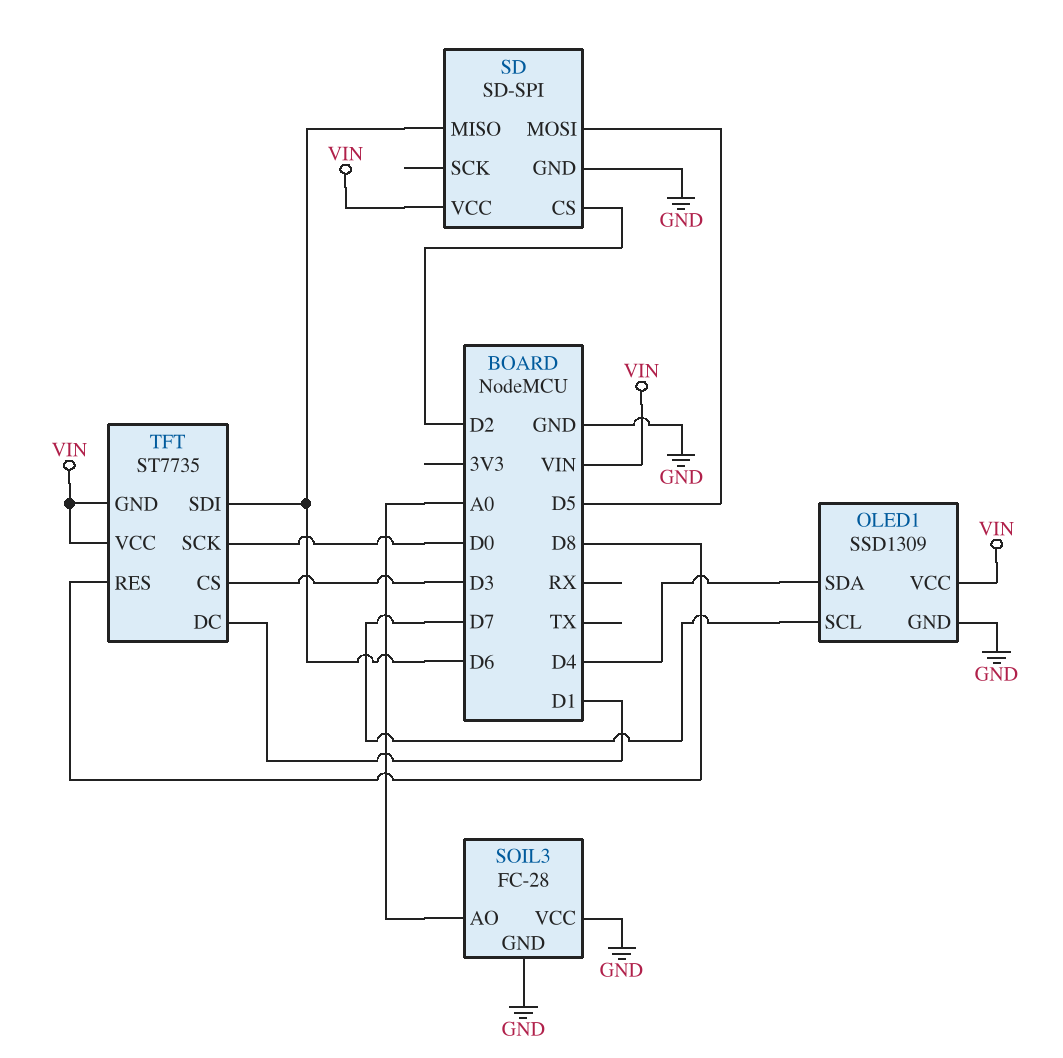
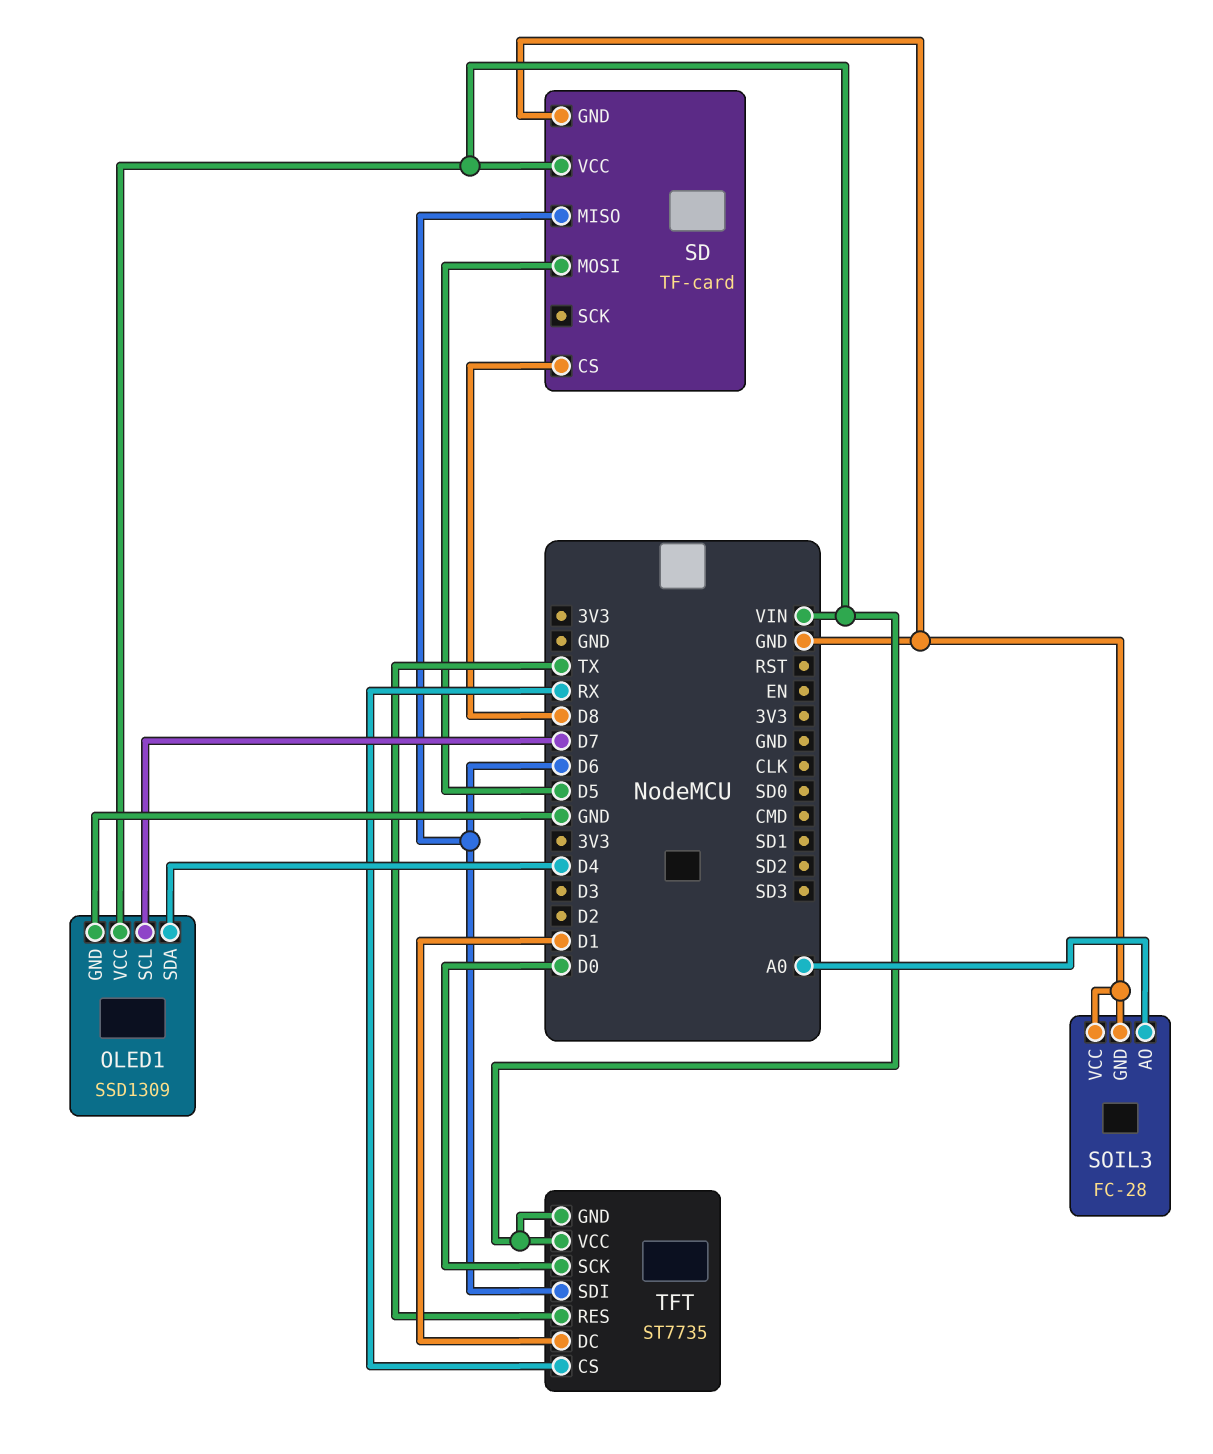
SD: SD-SPI -> TF-card
SD pin CS: D2 -> D8
TFT pin CS: D3 -> RX
TFT pin RES: D8 -> TX

